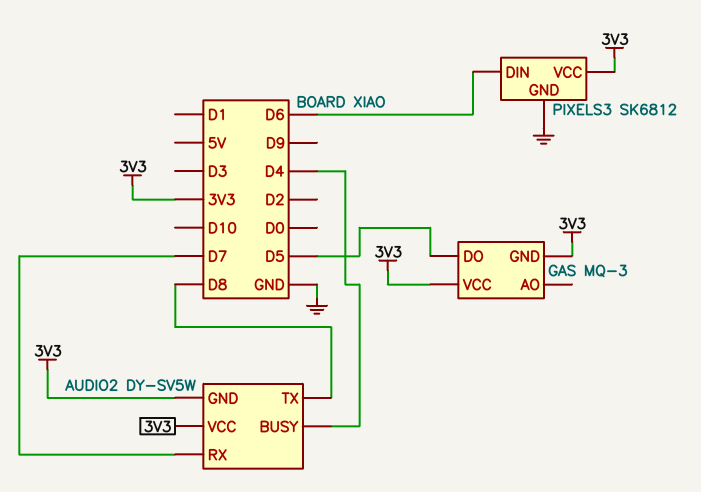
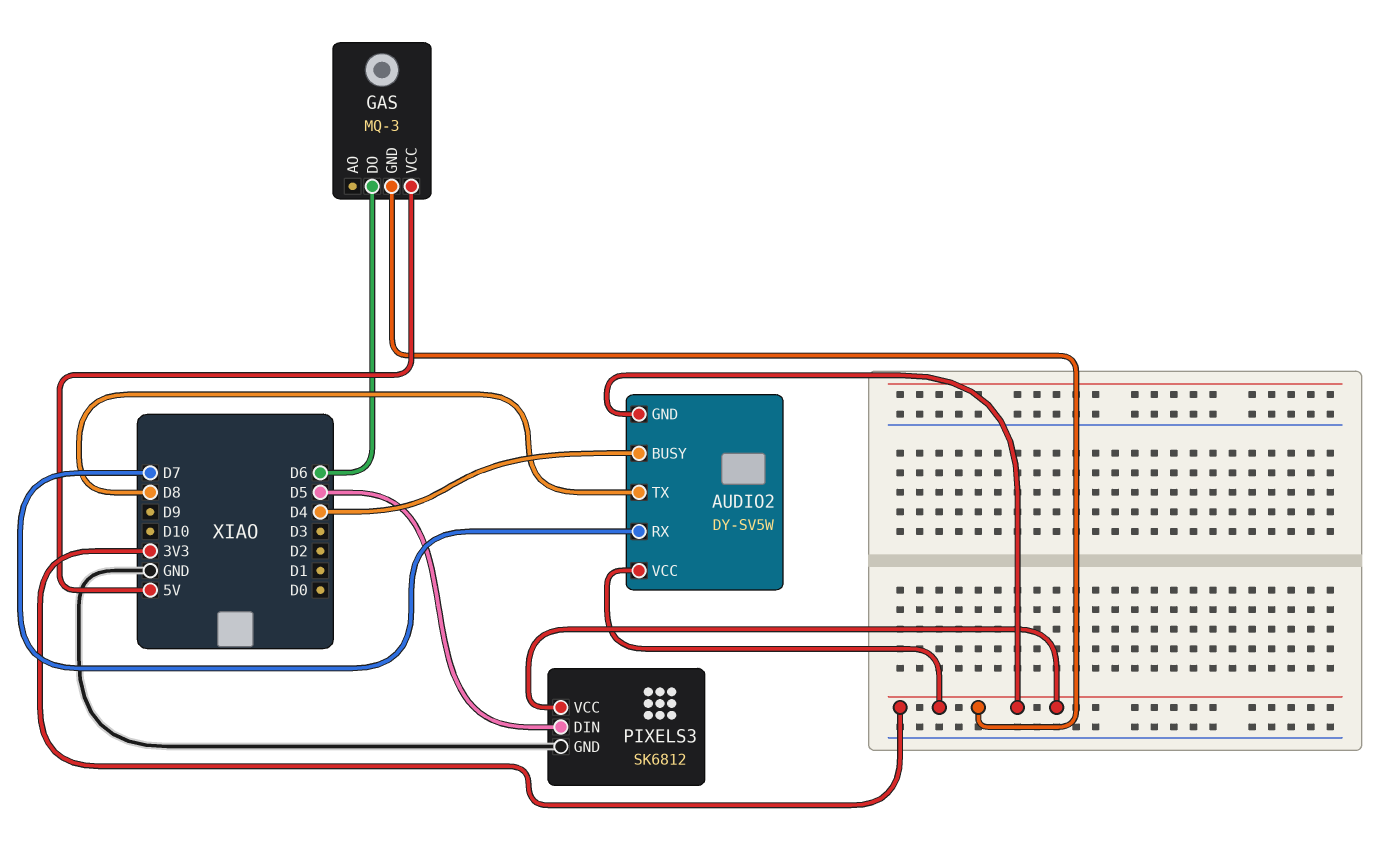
GAS pin DO: D5 -> D6
GAS pin VCC: 3V3 -> 5V
PIXELS3 pin DIN: D6 -> D5

